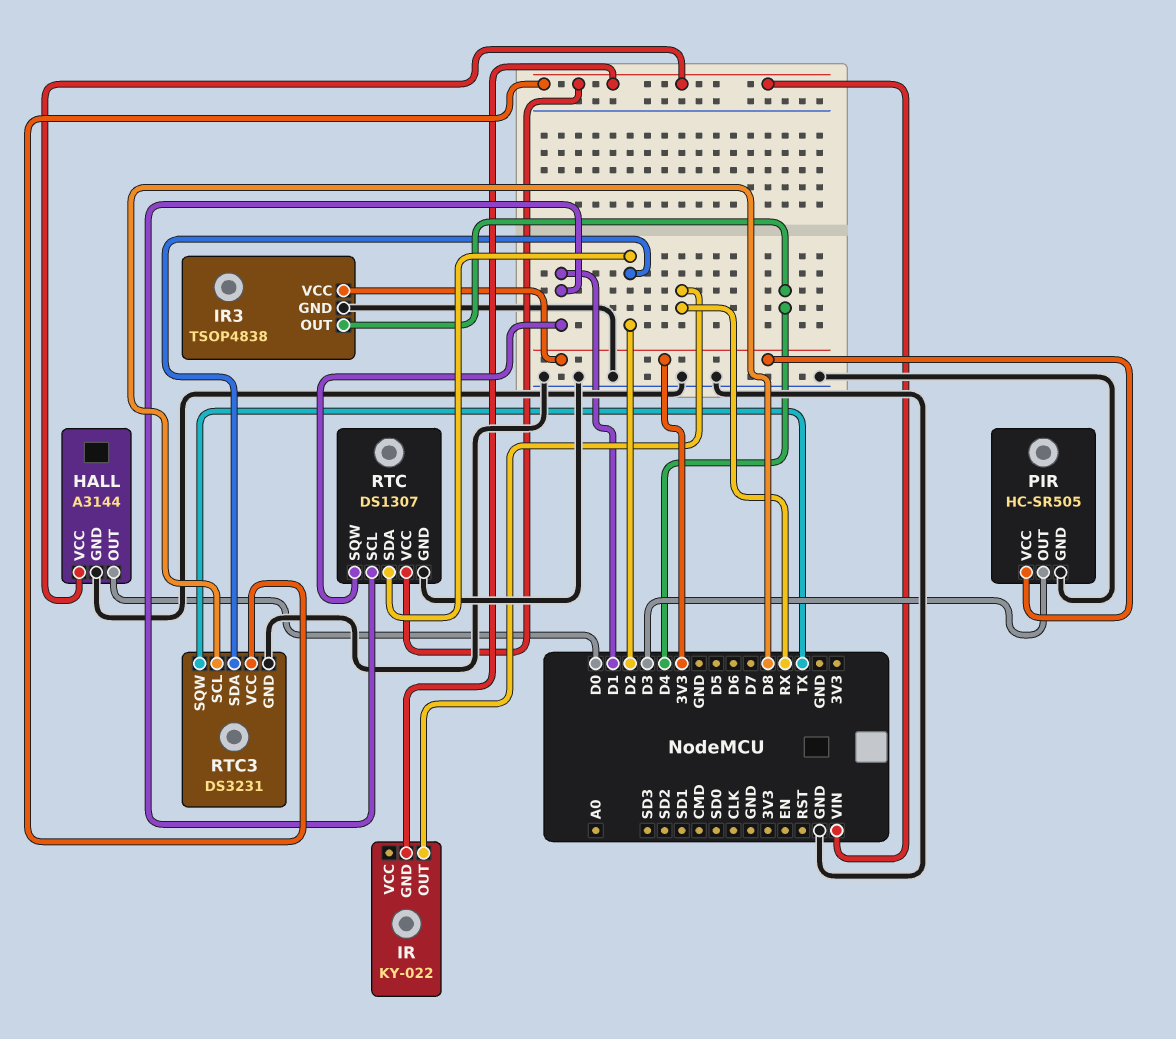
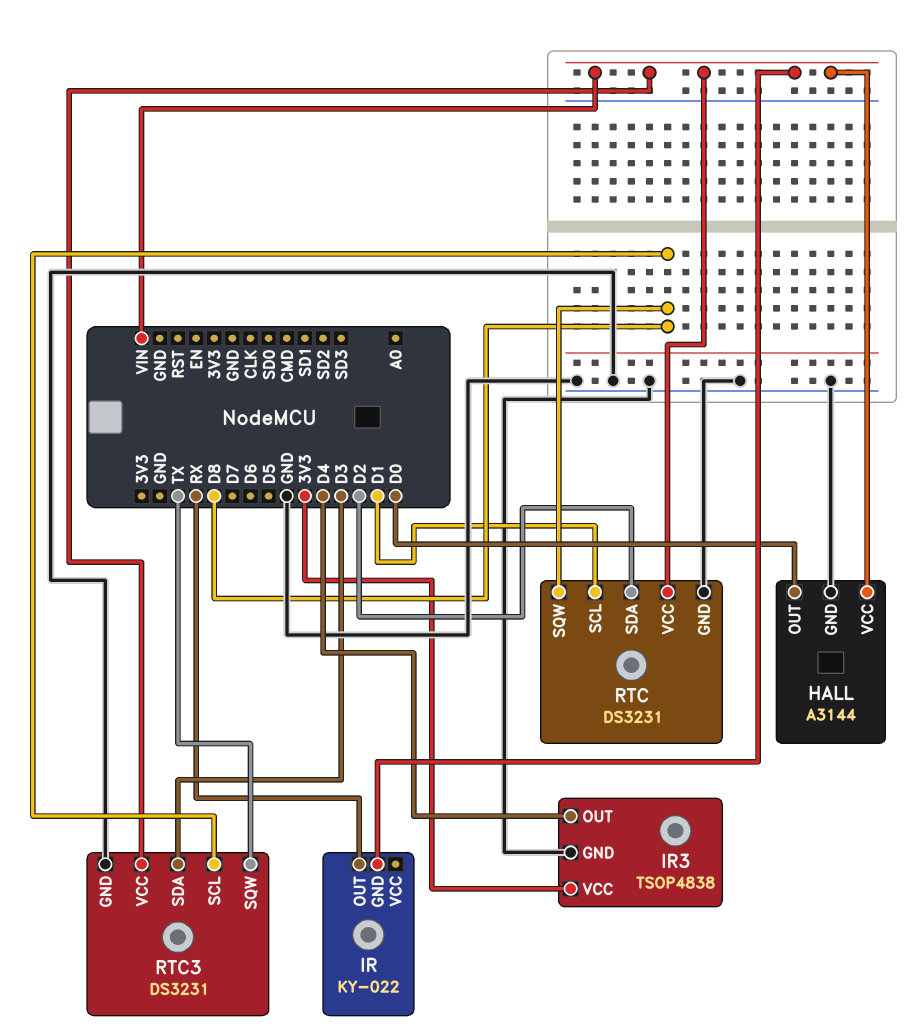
PIR: HC-SR505 -> none
PIR pin GND: GND -> none
PIR pin OUT: D3 -> none
PIR pin VCC: 3V3 -> none
RTC: DS1307 -> DS3231
RTC pin SQW: D1 -> D8
RTC3 pin SDA: D2 -> D3

